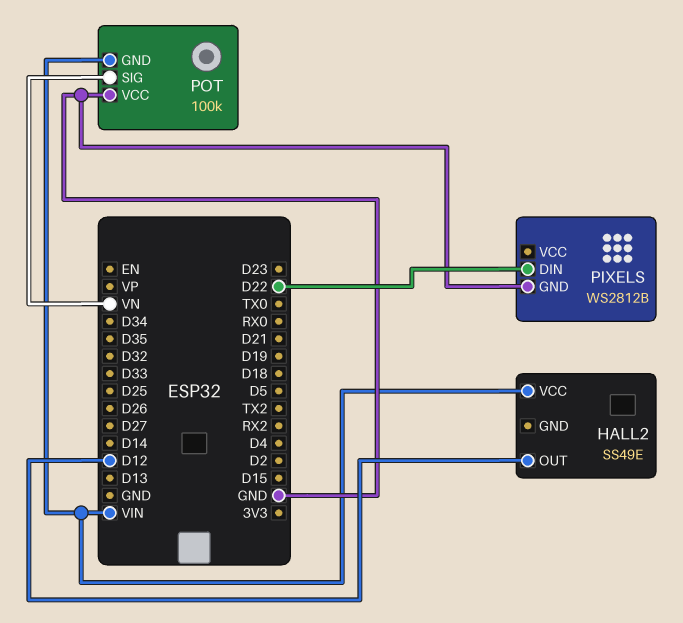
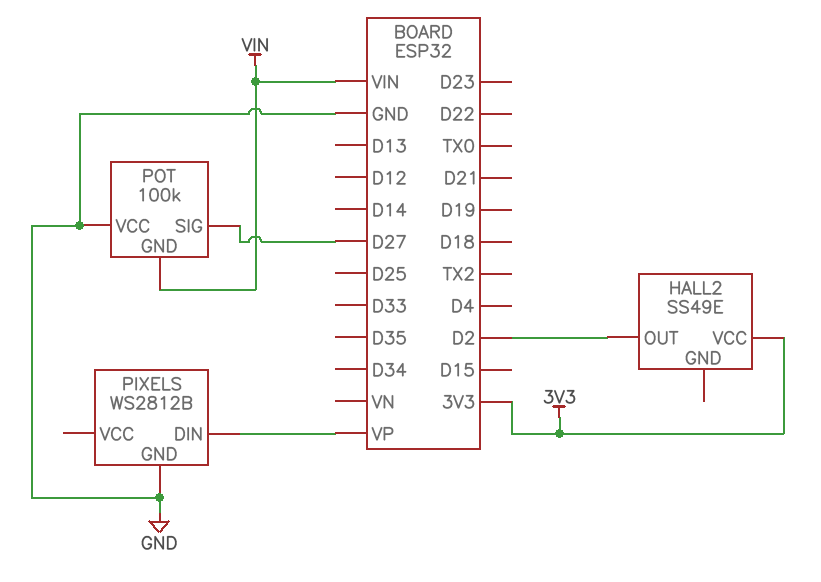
HALL2 pin OUT: D12 -> D2
HALL2 pin VCC: VIN -> 3V3
PIXELS pin DIN: D22 -> VP
POT pin SIG: VN -> D27

